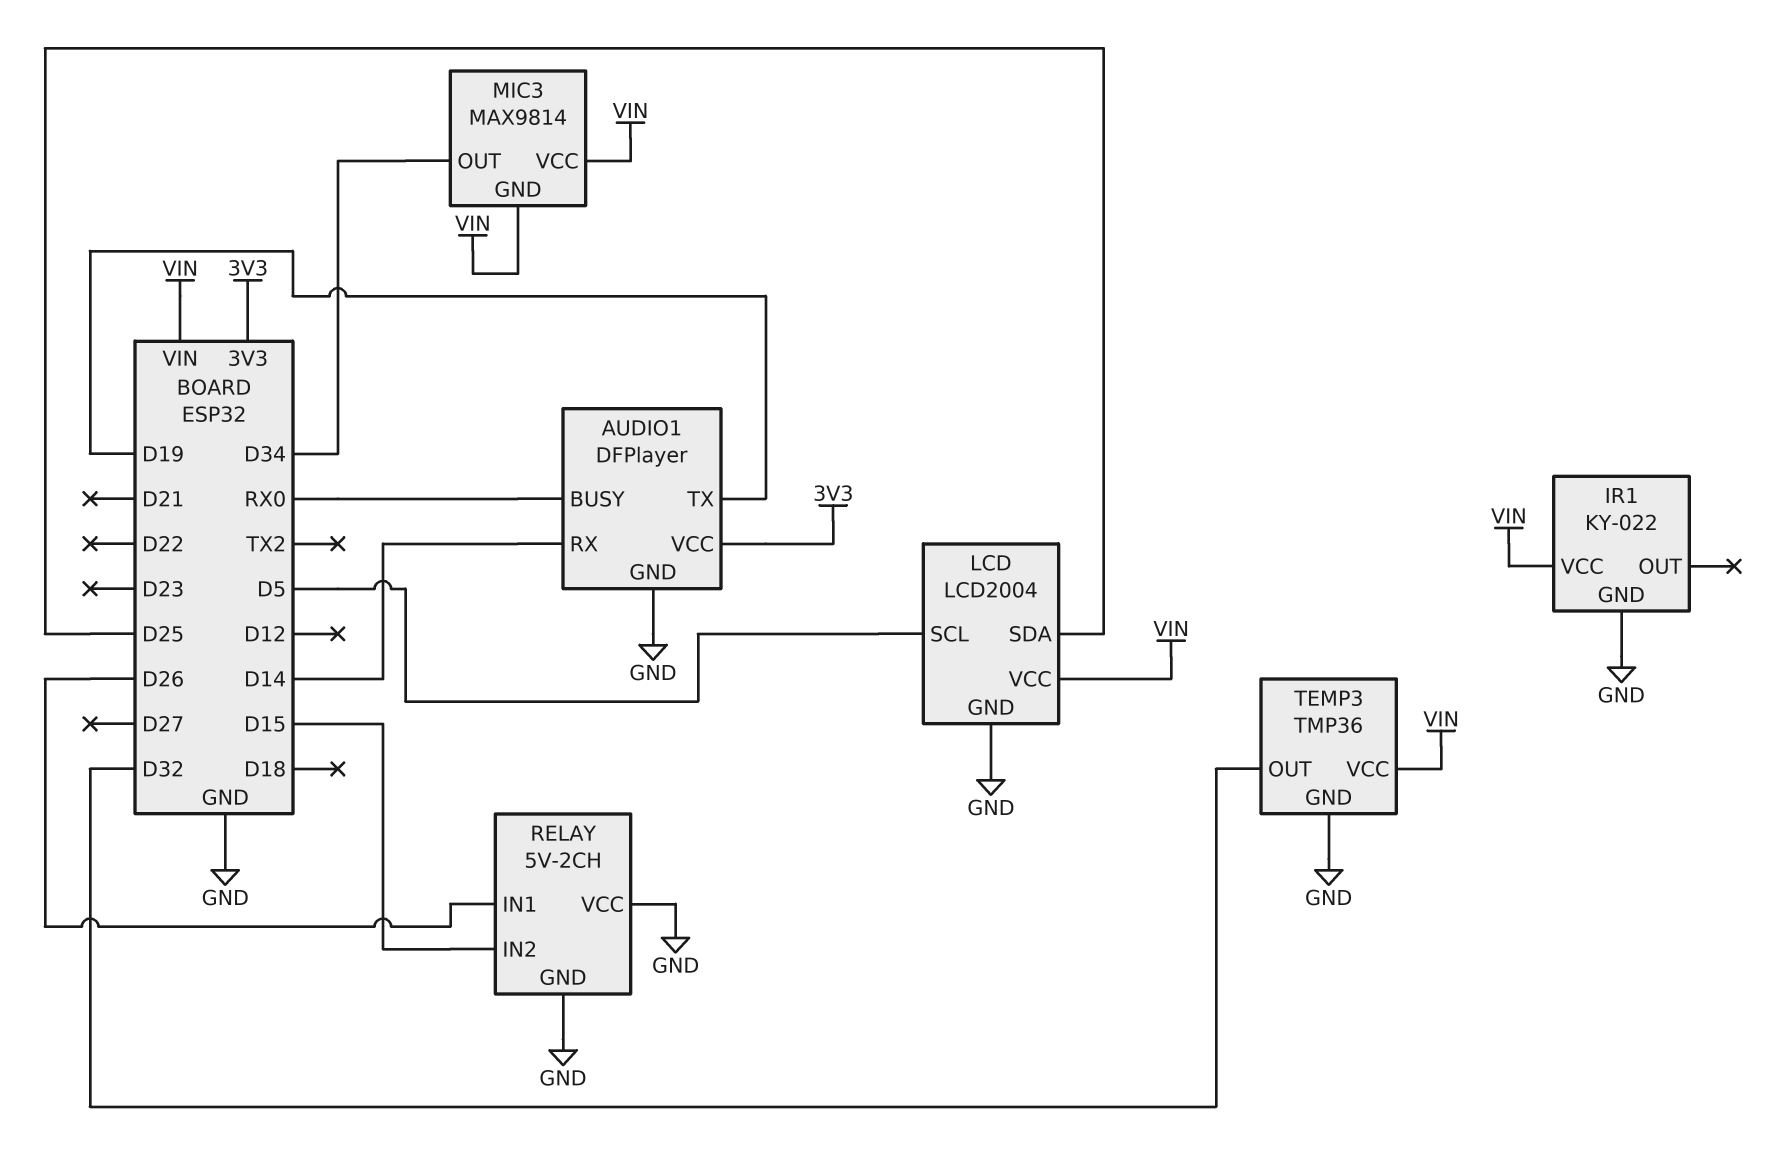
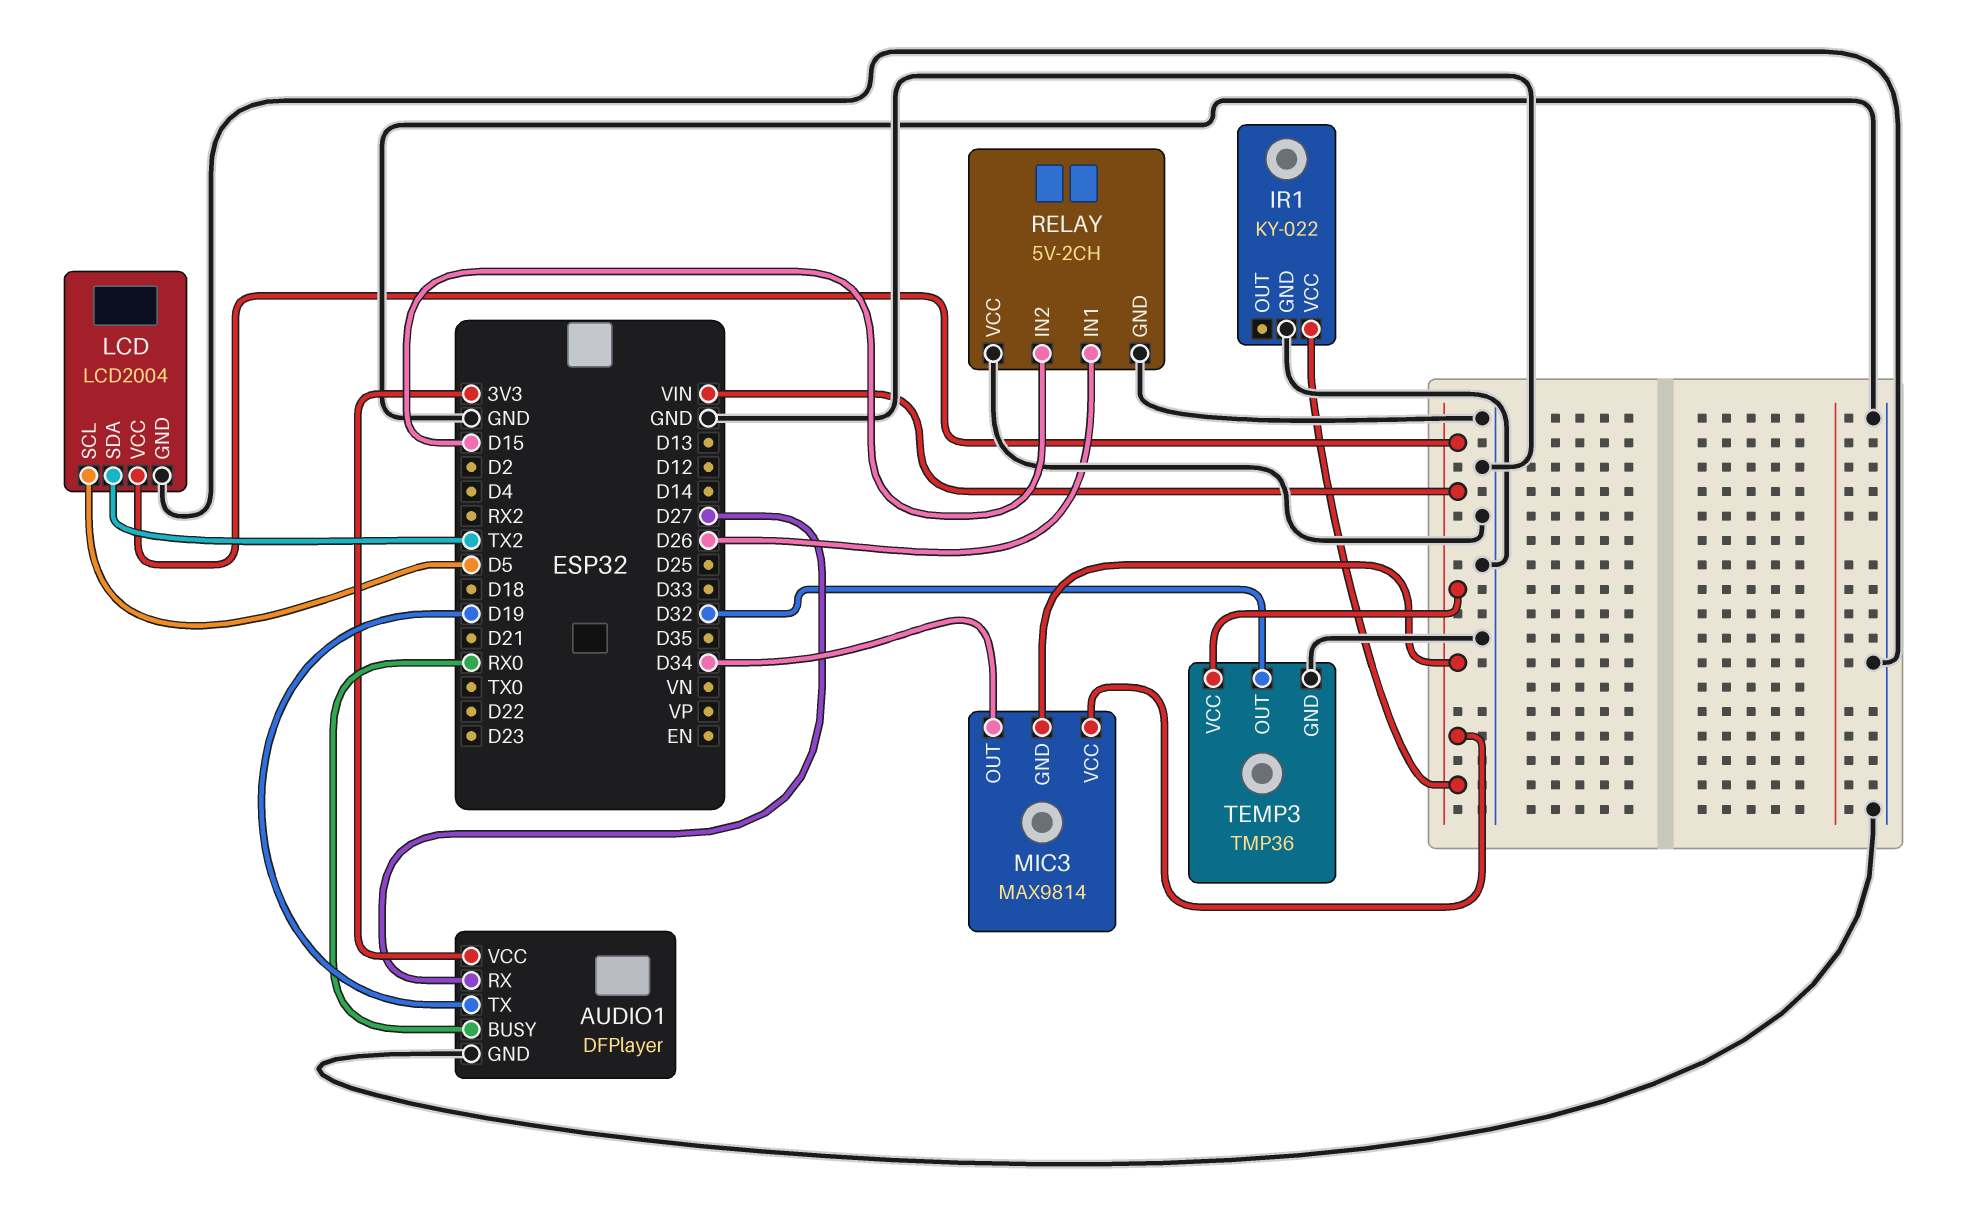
AUDIO1 pin RX: D14 -> D27
LCD pin SDA: D25 -> TX2

